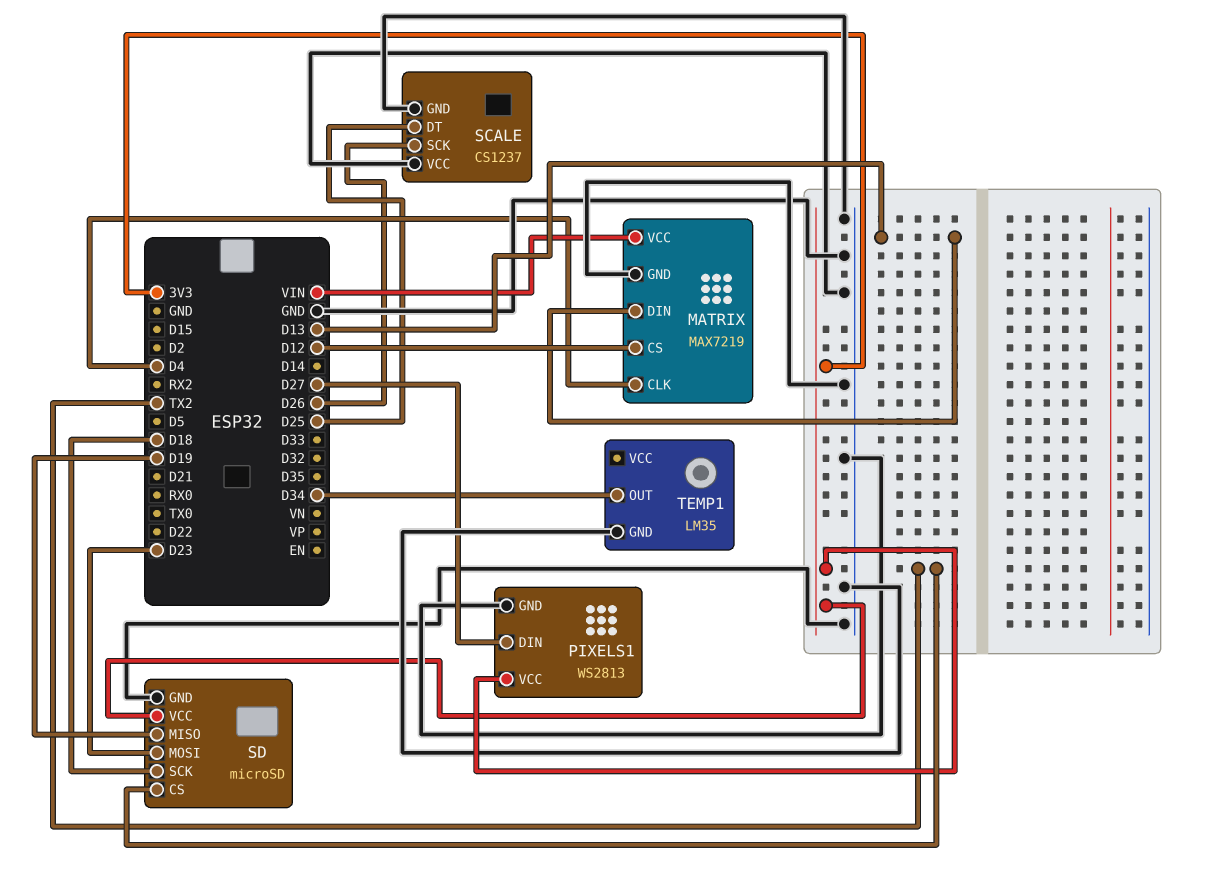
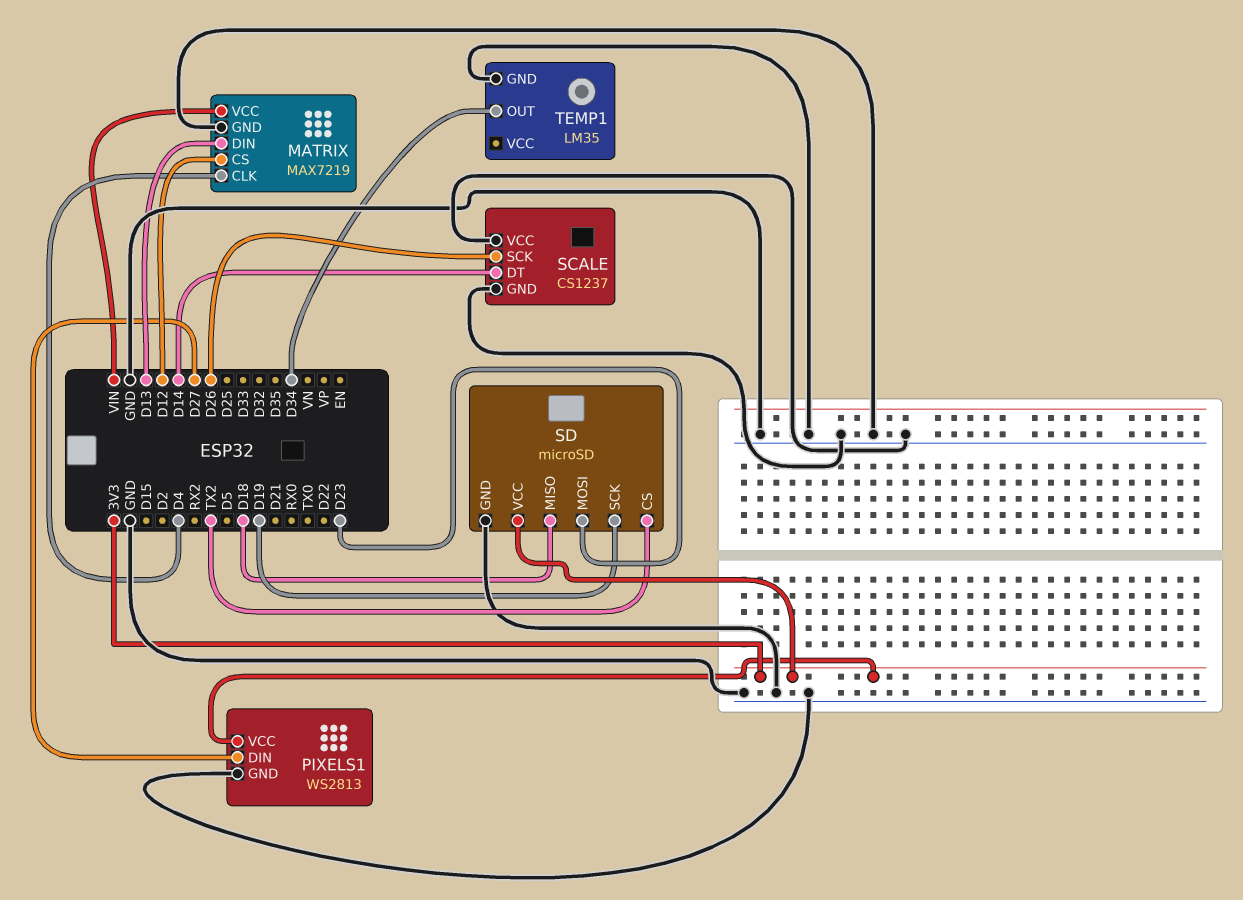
SCALE pin DT: D25 -> D14
SD pin MISO: D19 -> D18
SD pin SCK: D18 -> D19

